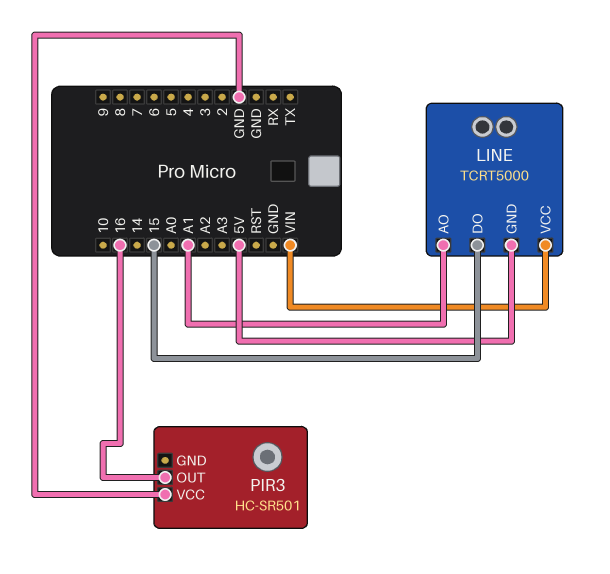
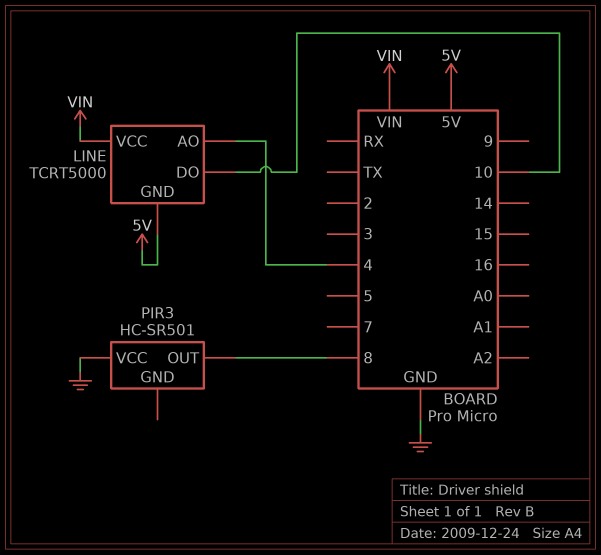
LINE pin AO: A1 -> 4
LINE pin DO: 15 -> 10
PIR3 pin OUT: 16 -> 8

